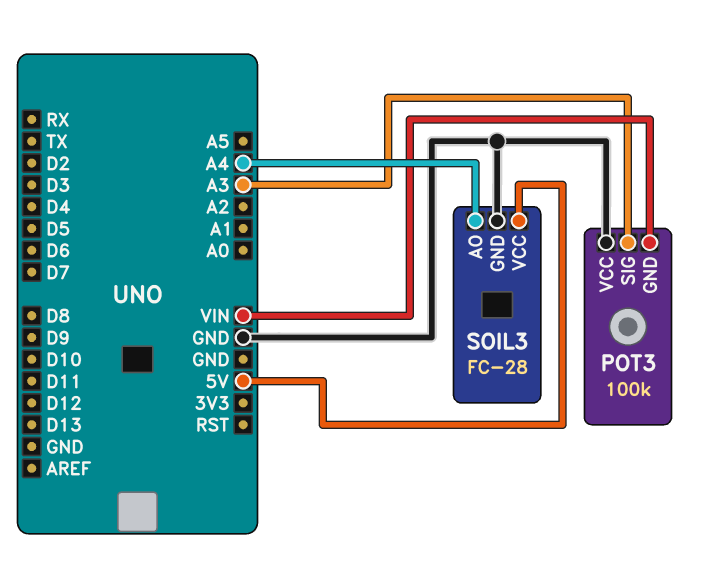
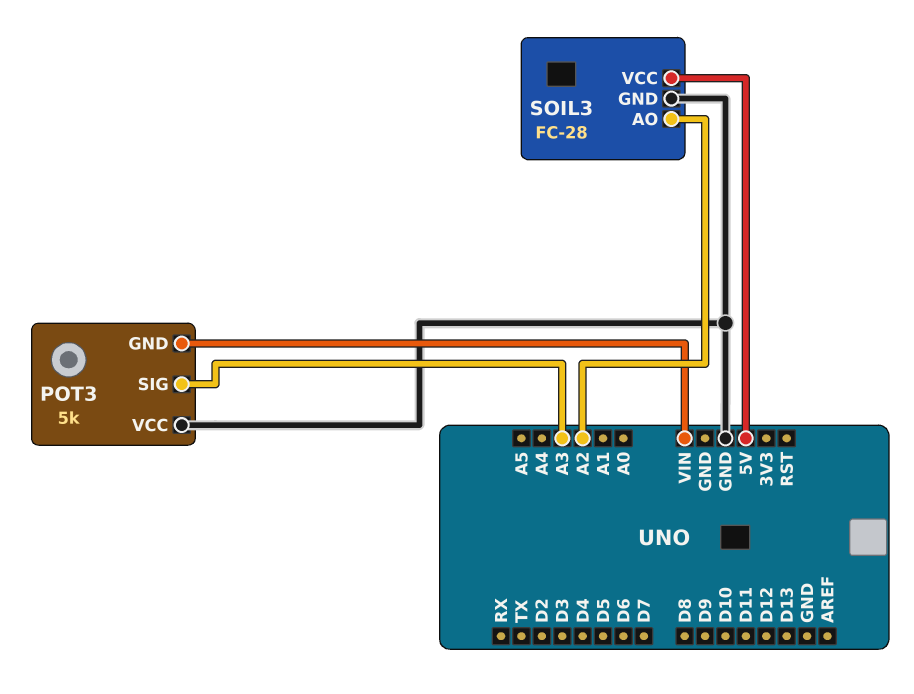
POT3: 100k -> 5k
SOIL3 pin AO: A4 -> A2

